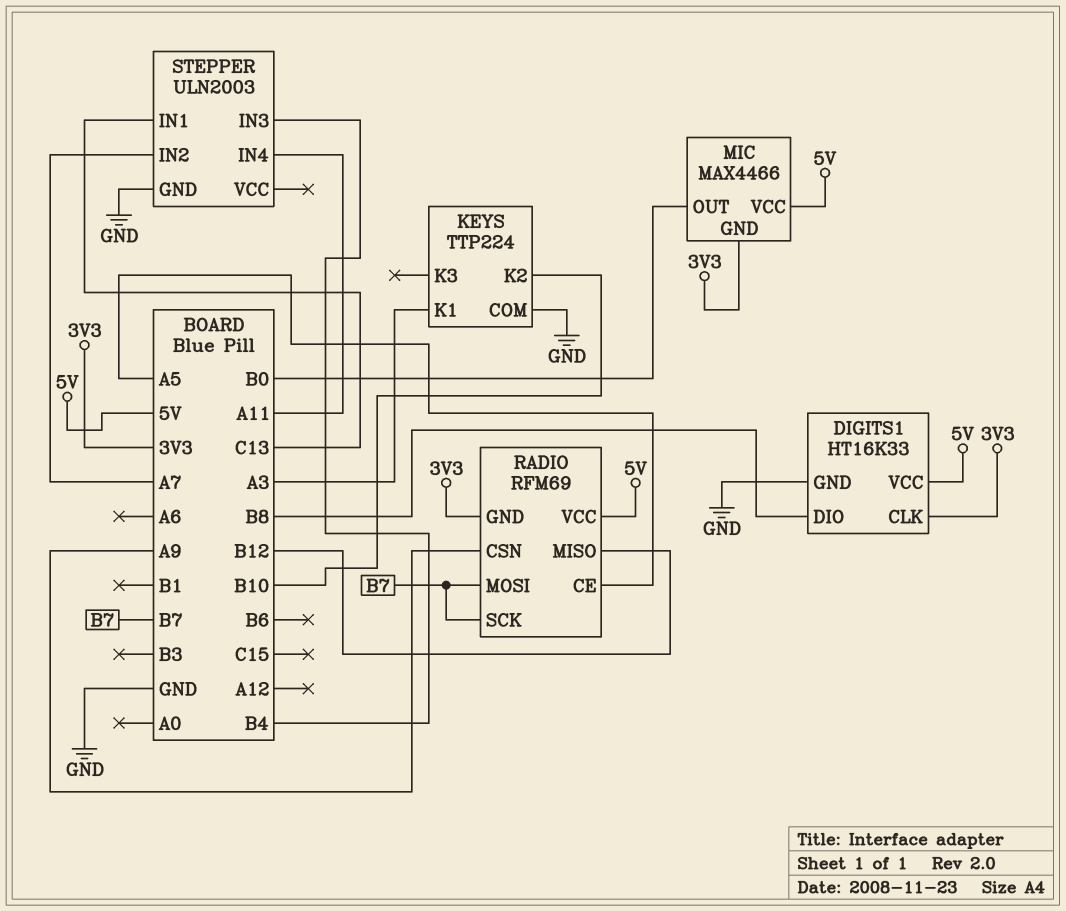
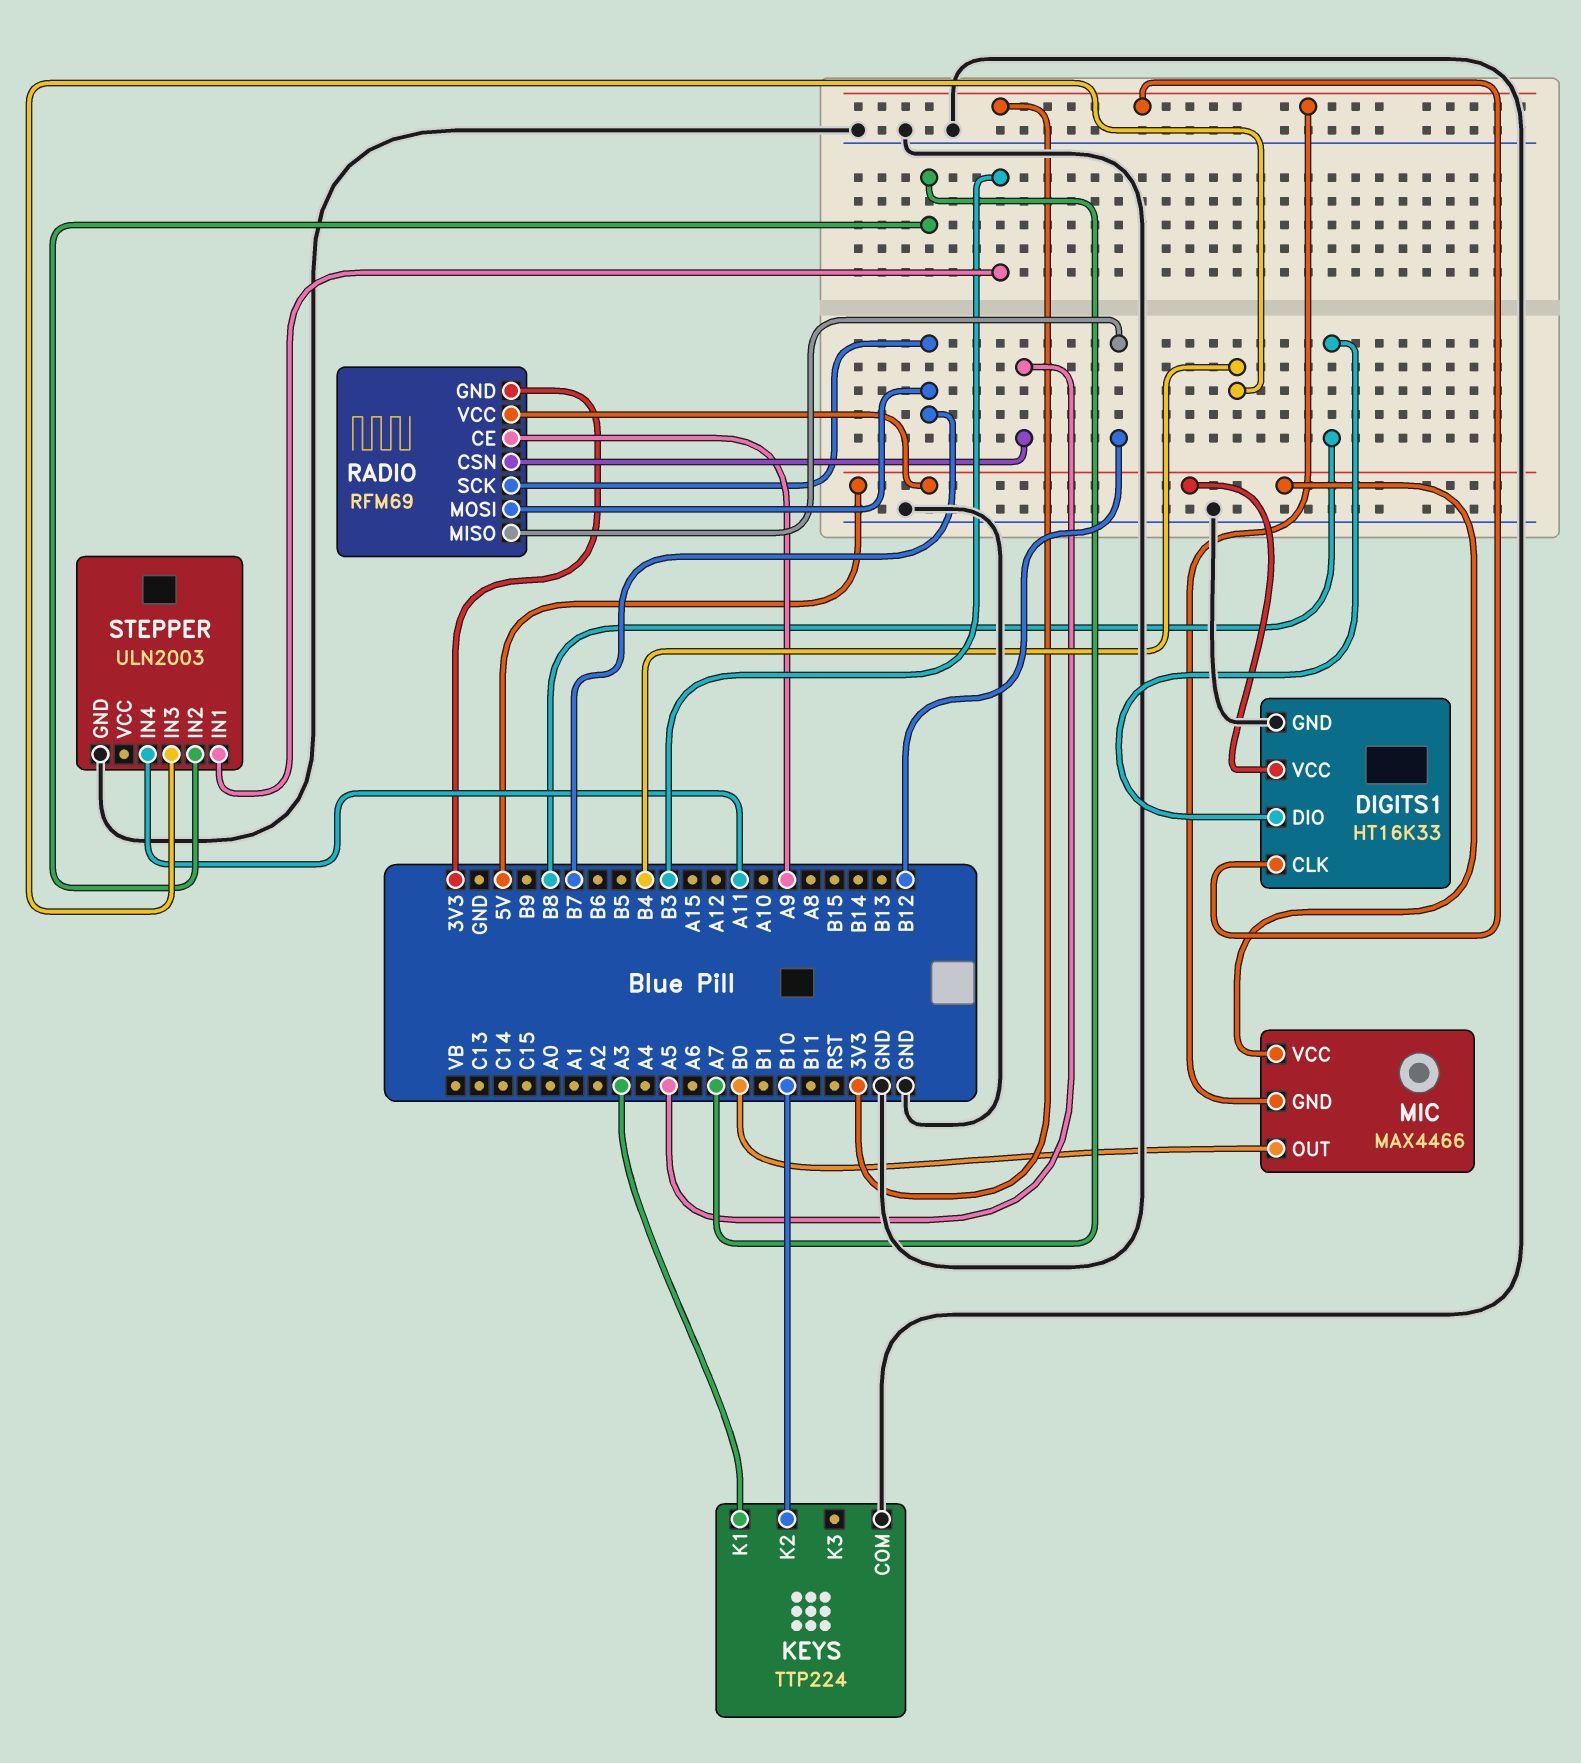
RADIO pin CE: A5 -> A9
RADIO pin CSN: A9 -> A5
STEPPER pin IN1: C13 -> B3

